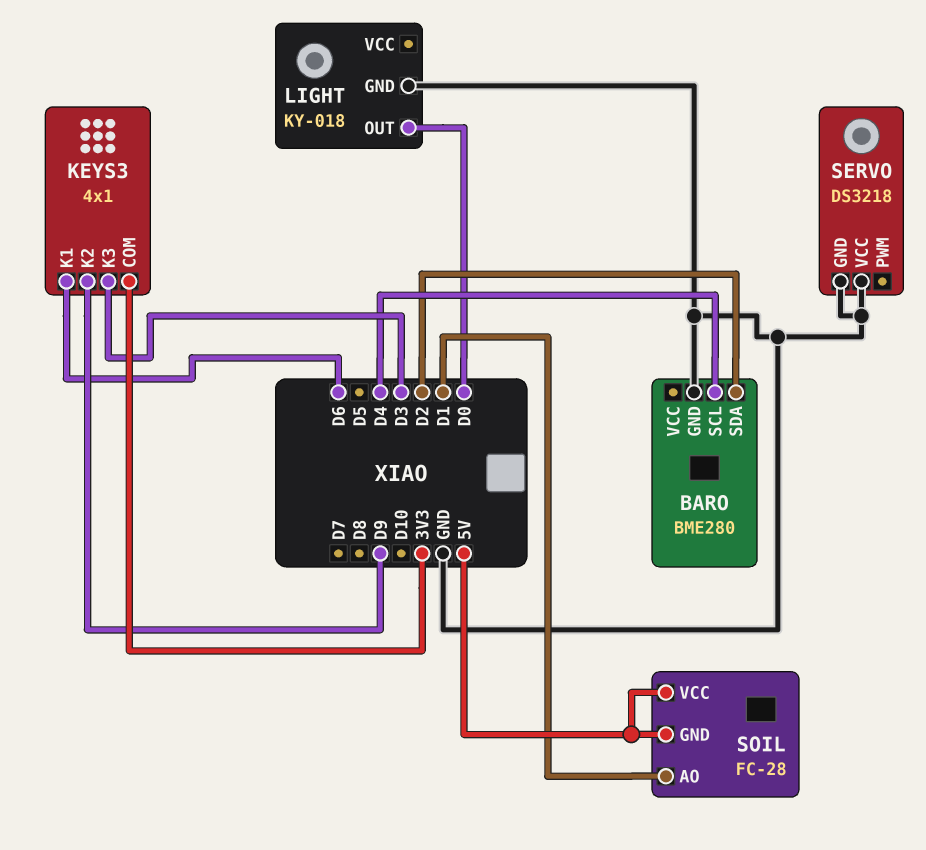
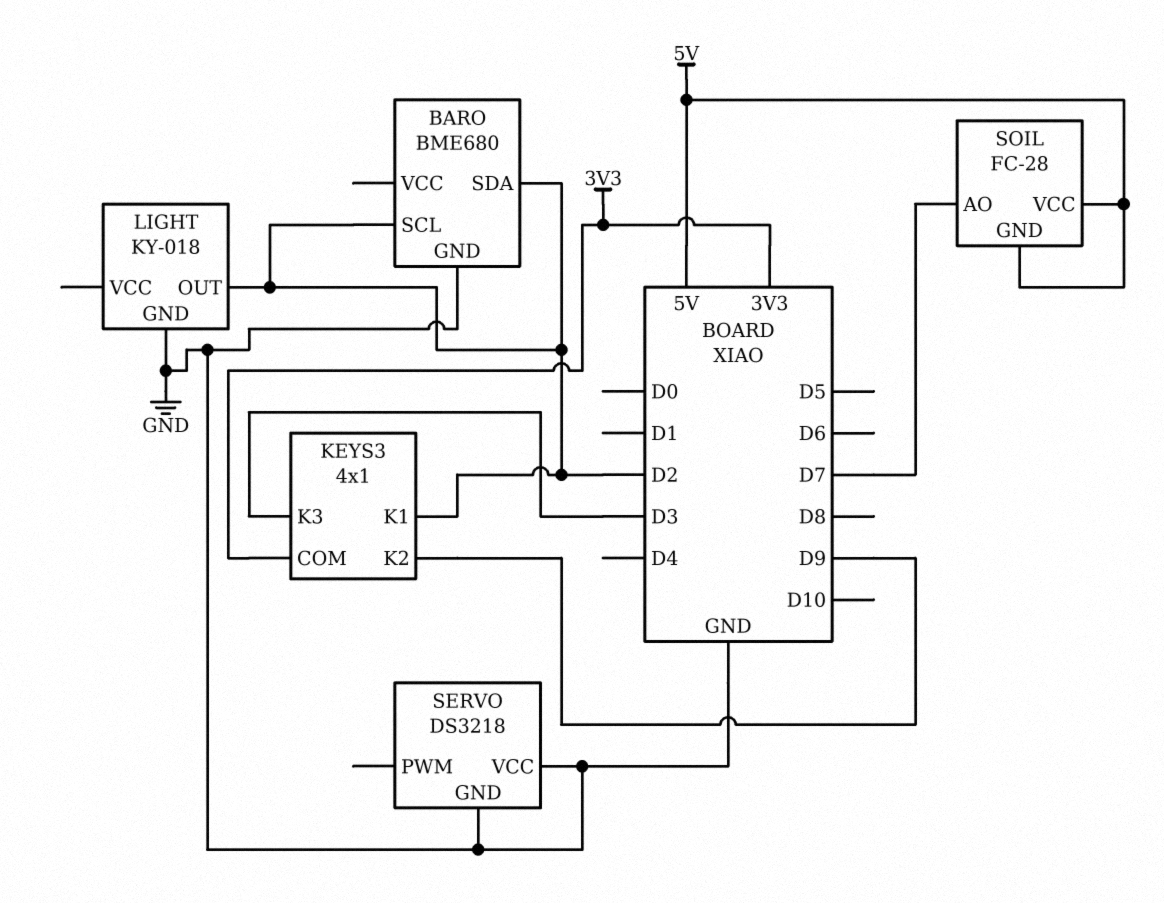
BARO: BME280 -> BME680
BARO pin SCL: D4 -> D2
KEYS3 pin K1: D6 -> D2
LIGHT pin OUT: D0 -> D2
SOIL pin AO: D1 -> D7

